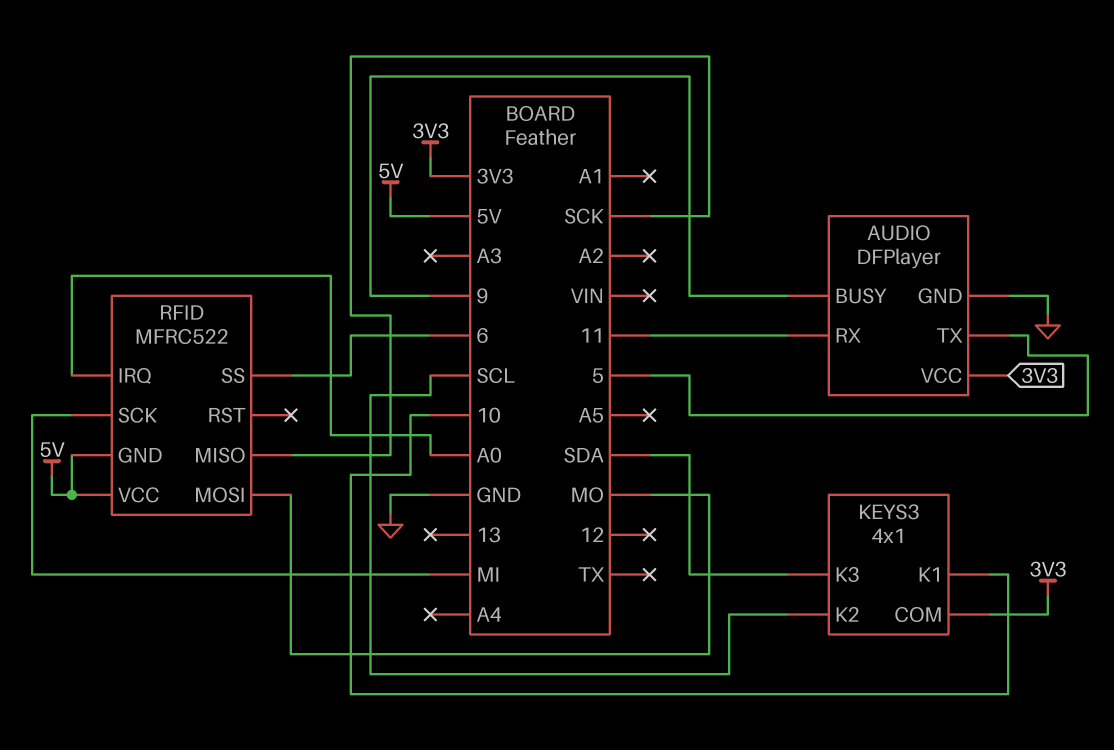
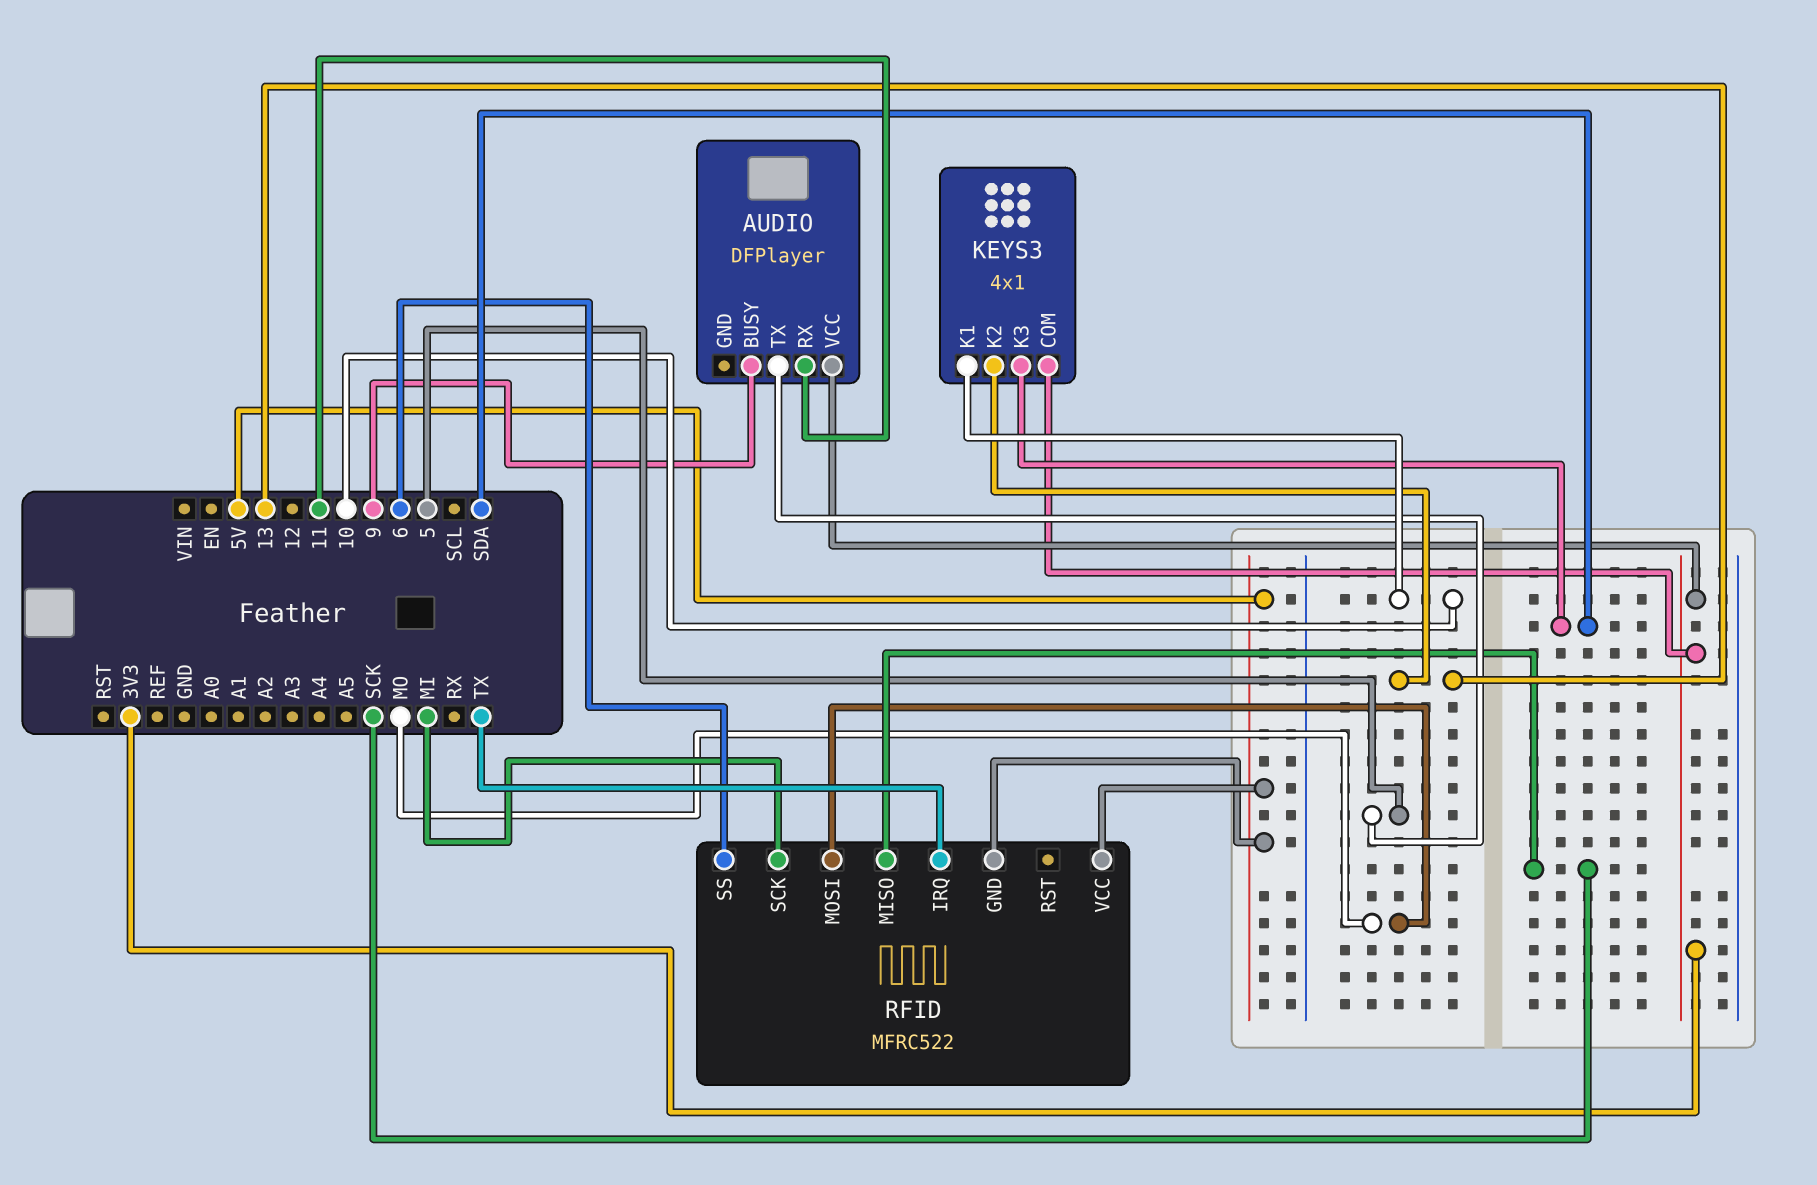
AUDIO pin GND: GND -> none
KEYS3 pin K2: SCL -> 13
RFID pin IRQ: A0 -> TX

